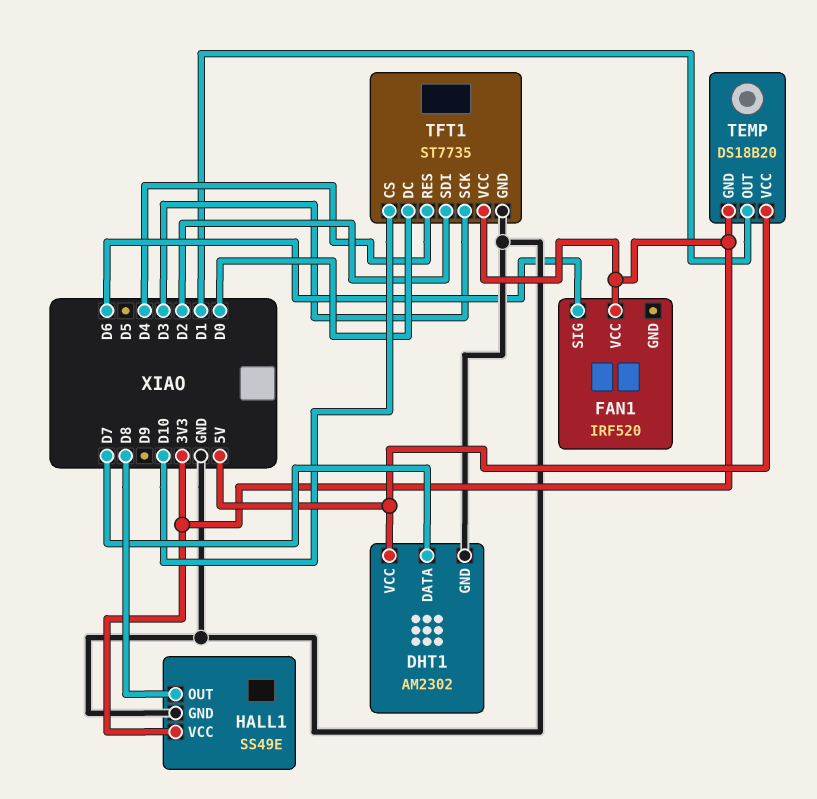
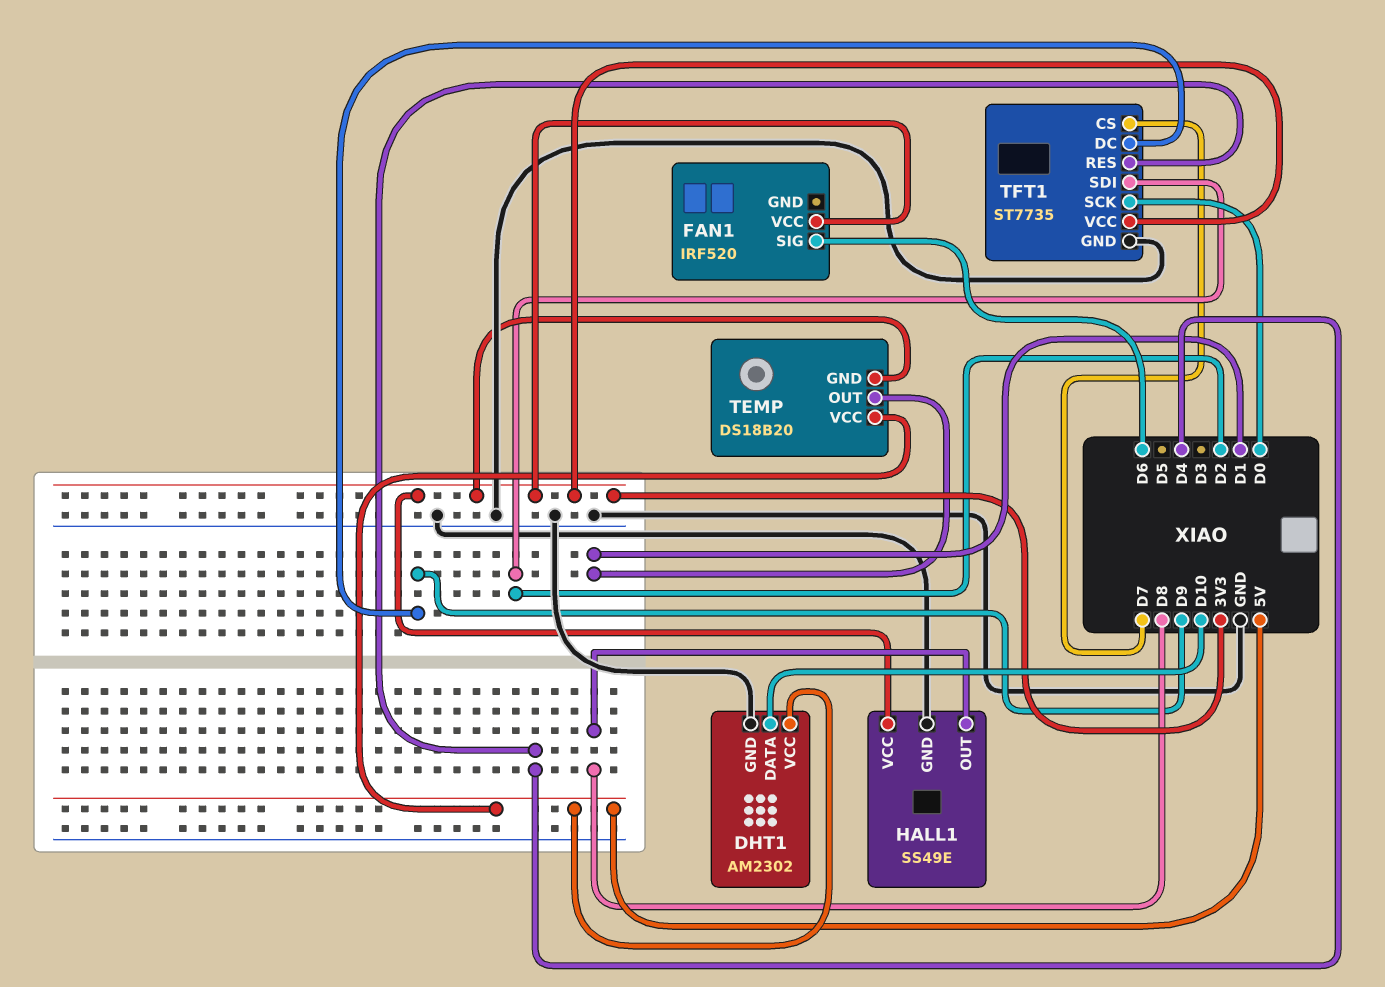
DHT1 pin DATA: D7 -> D10
TFT1 pin CS: D10 -> D7
TFT1 pin DC: D0 -> D9
TFT1 pin SCK: D3 -> D0

